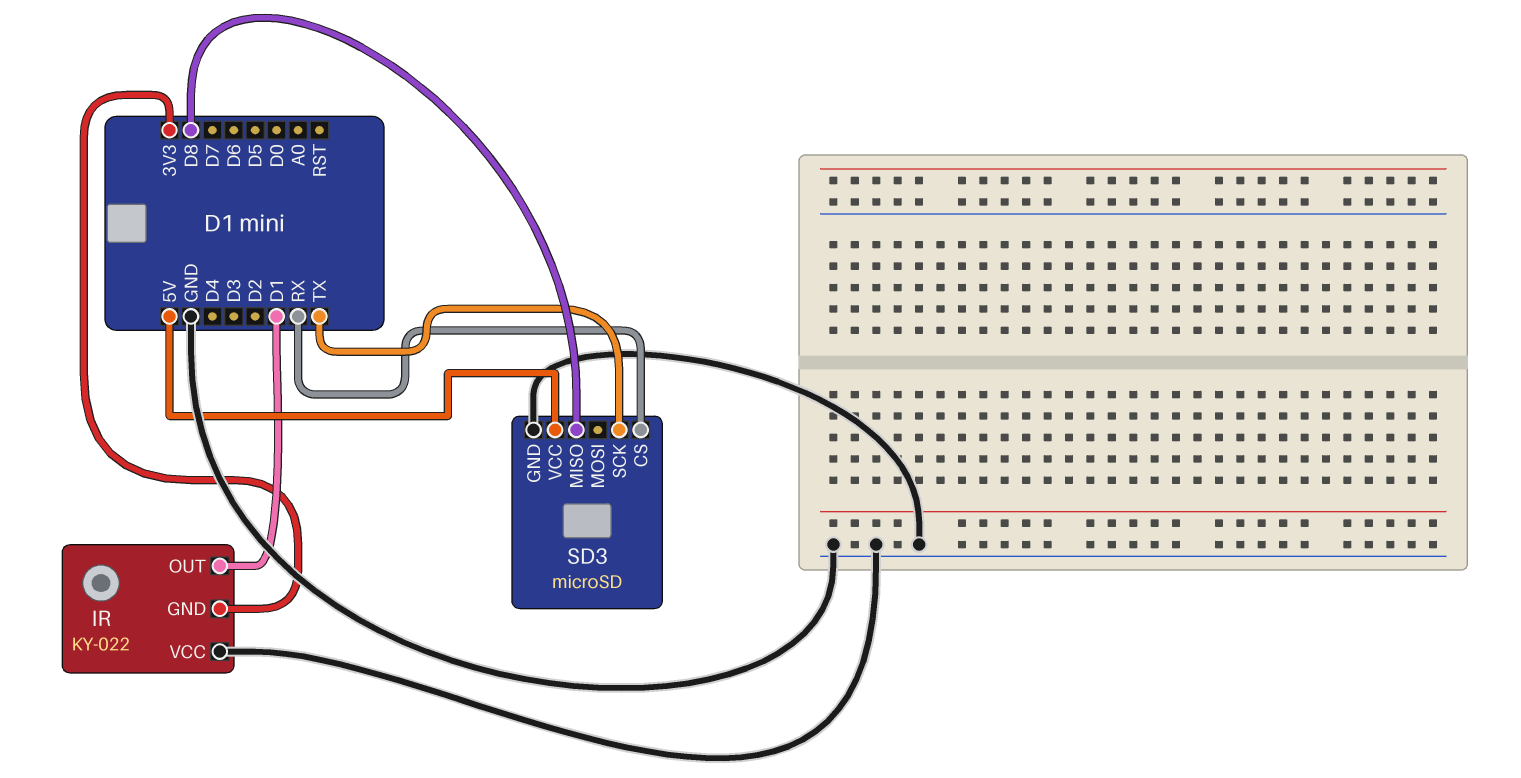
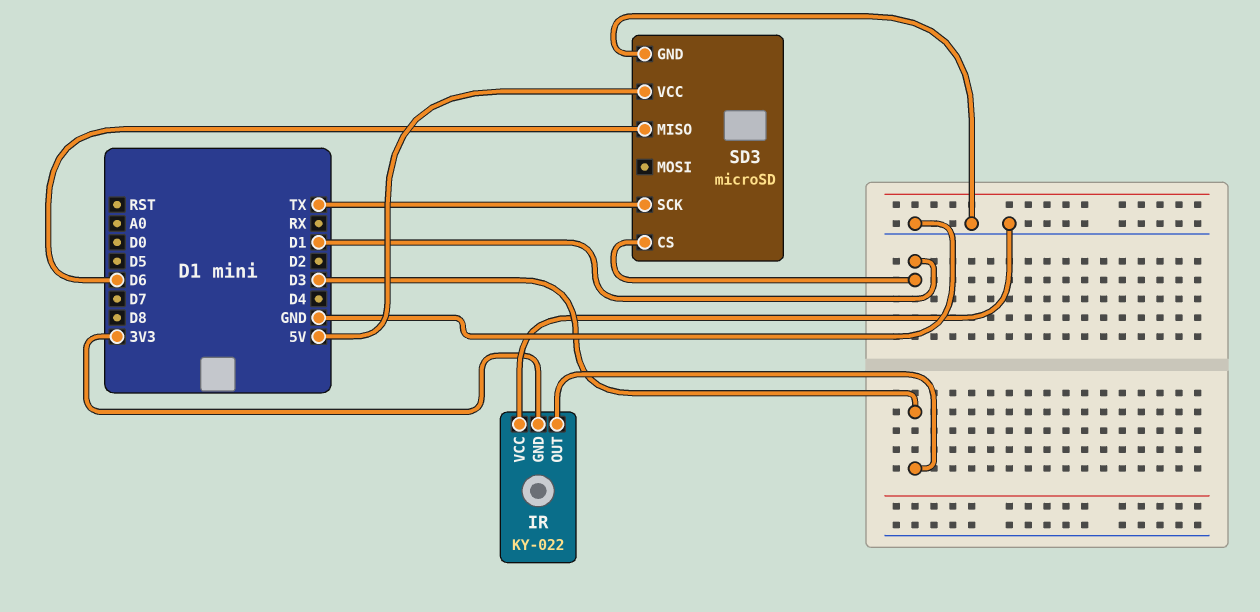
IR pin OUT: D1 -> D3
SD3 pin CS: RX -> D1
SD3 pin MISO: D8 -> D6

